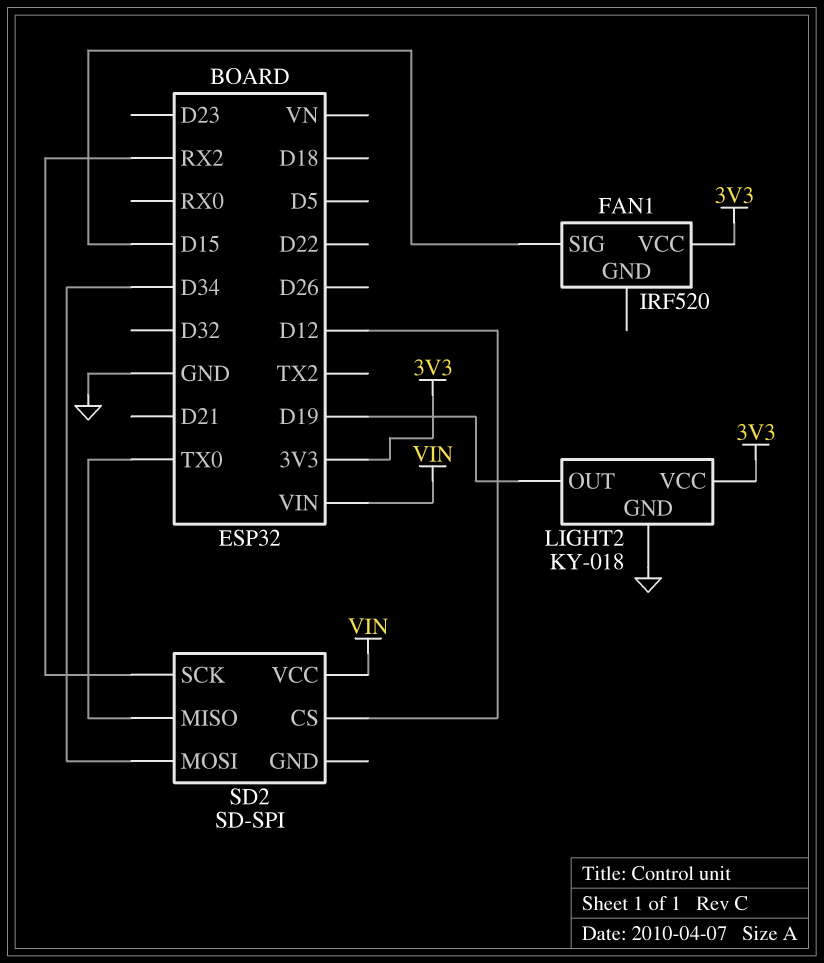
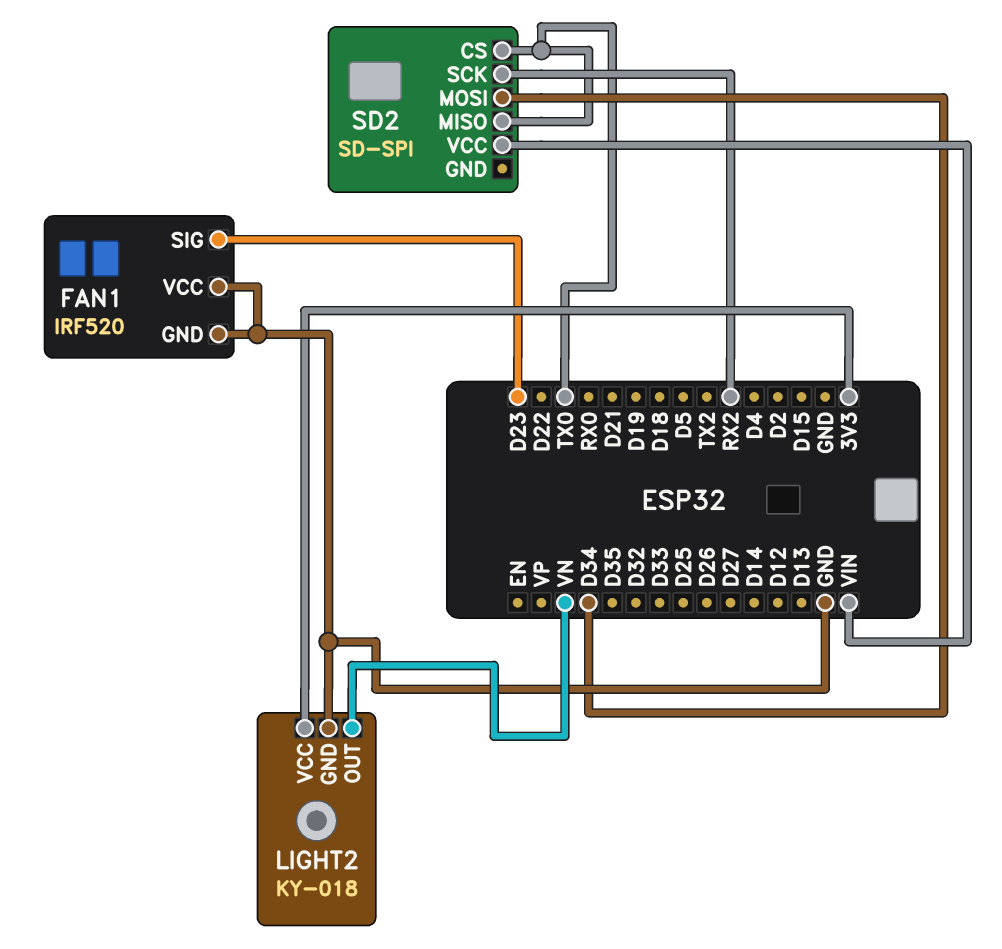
FAN1 pin GND: none -> GND
FAN1 pin SIG: D15 -> D23
FAN1 pin VCC: 3V3 -> GND
LIGHT2 pin OUT: D19 -> VN
SD2 pin CS: D12 -> TX0

